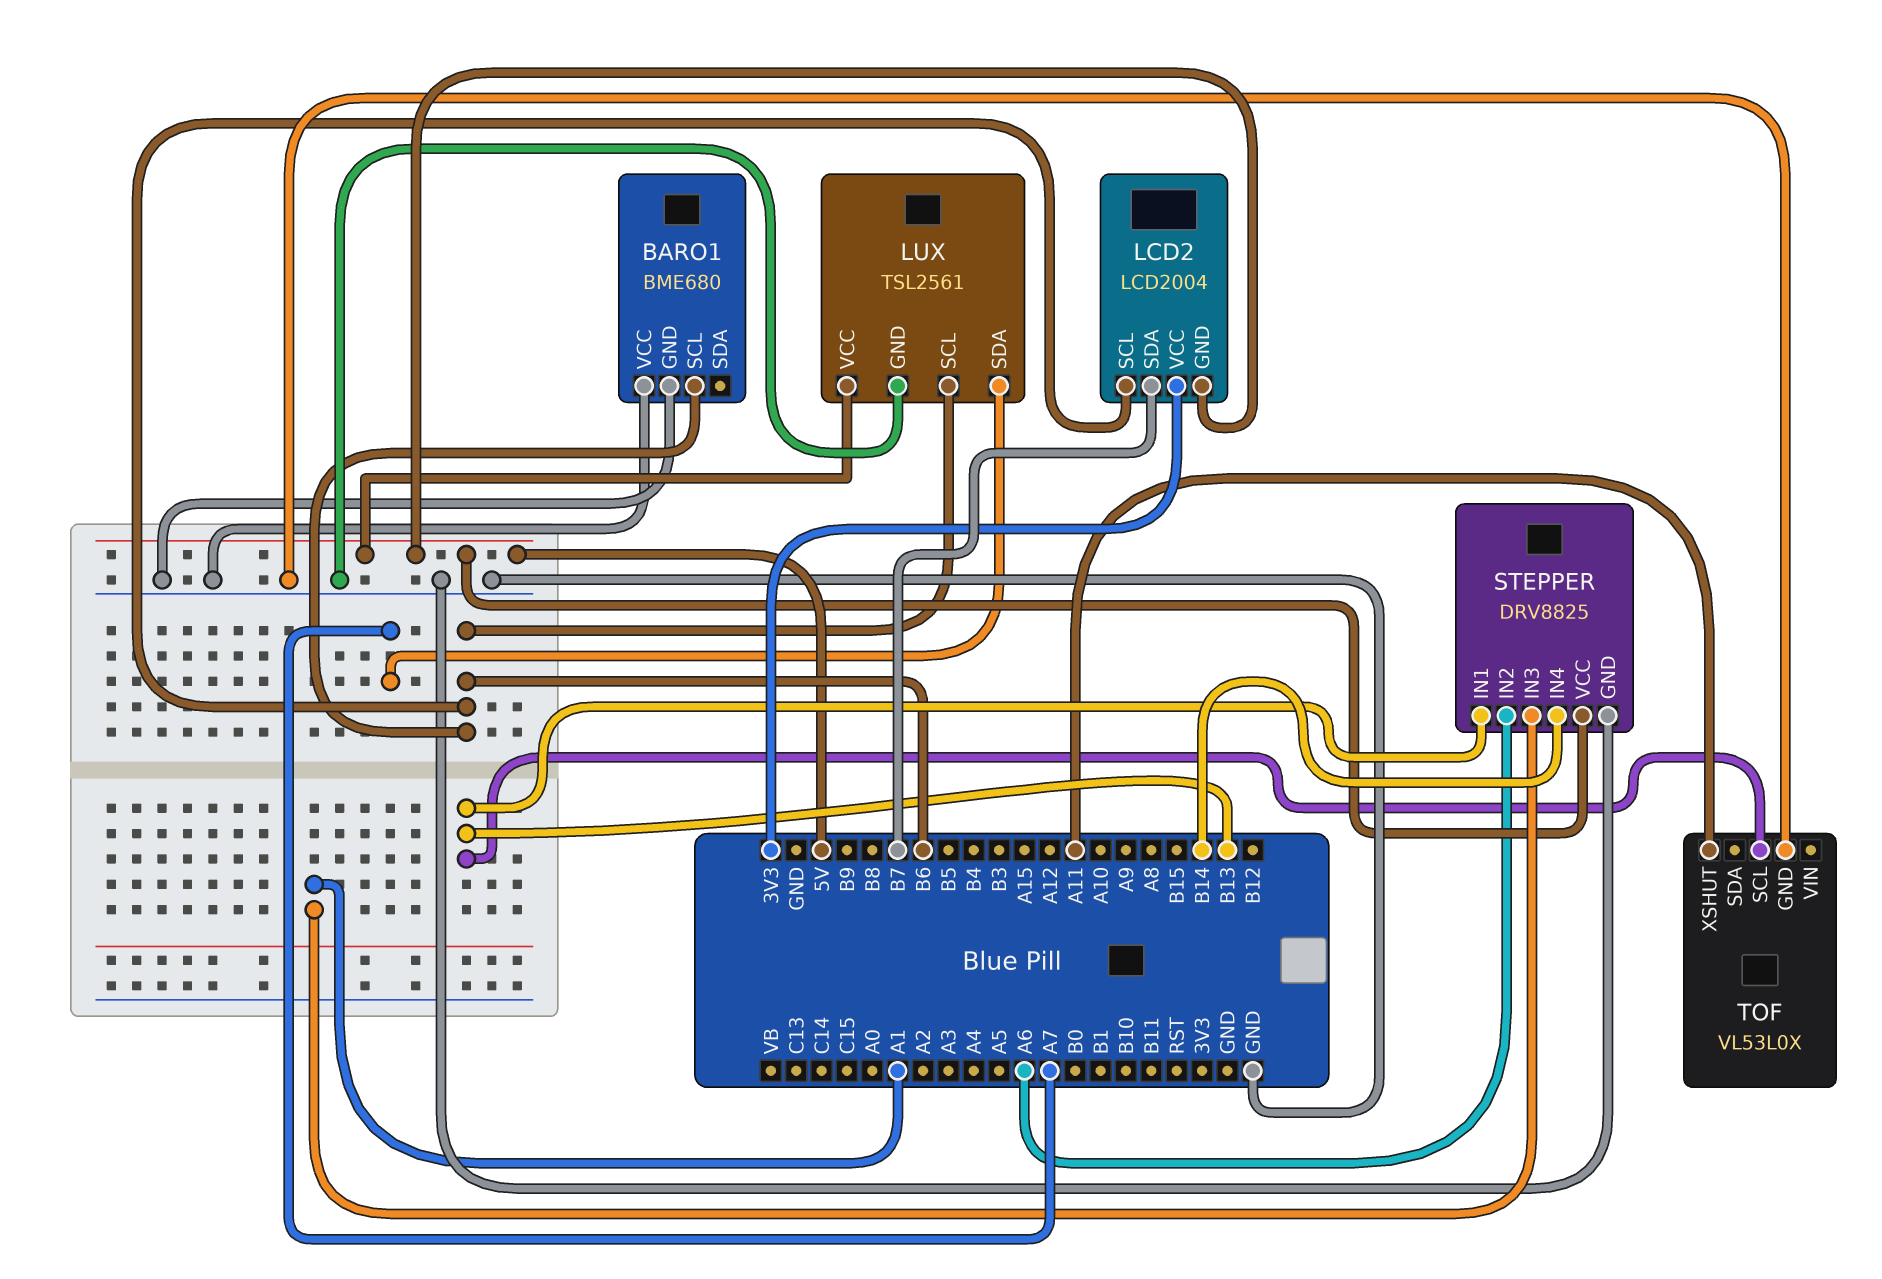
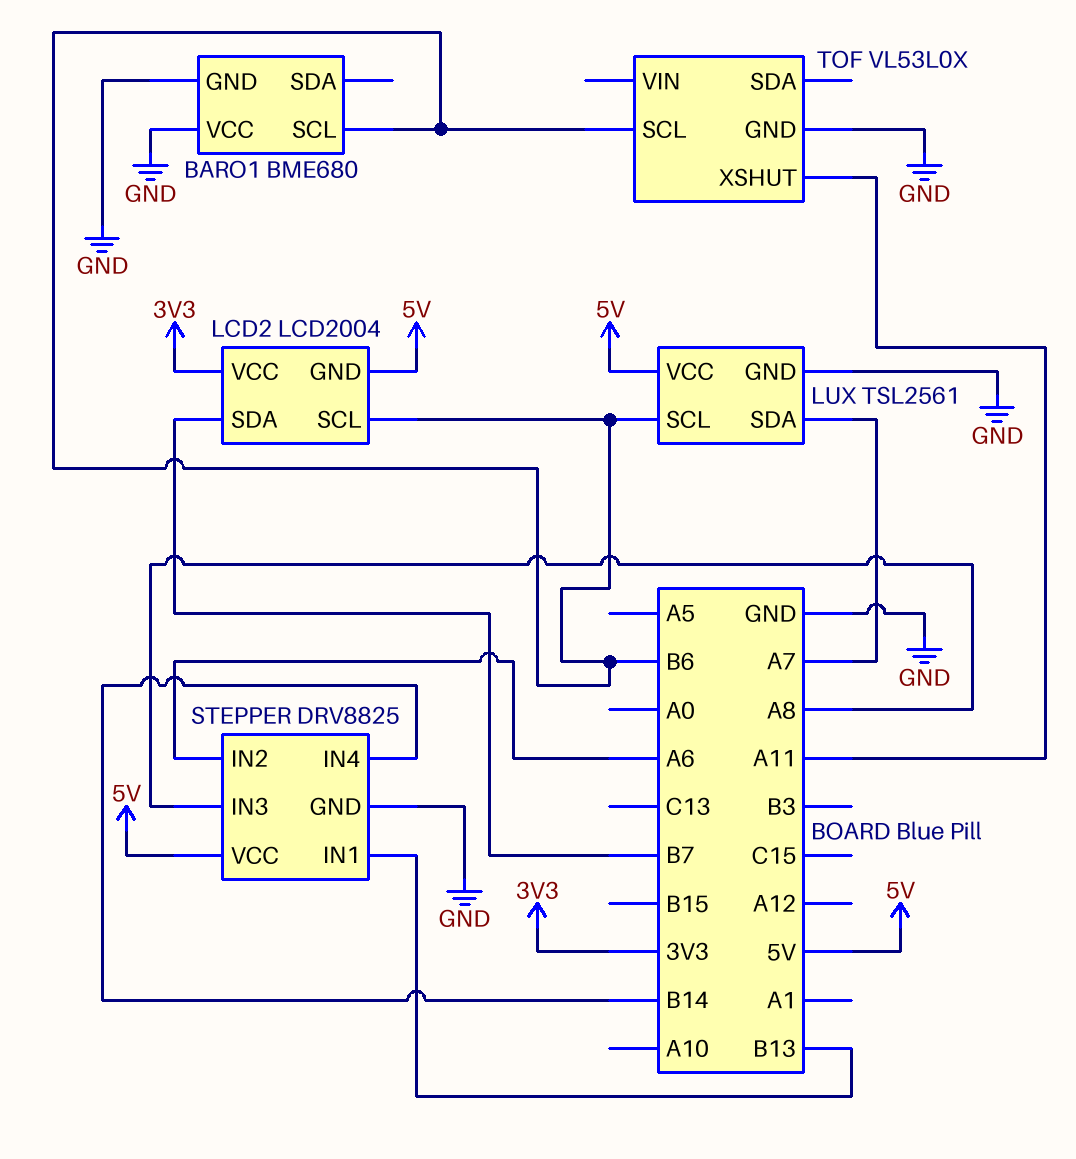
STEPPER pin IN3: A1 -> A8
TOF pin SCL: B13 -> B6

